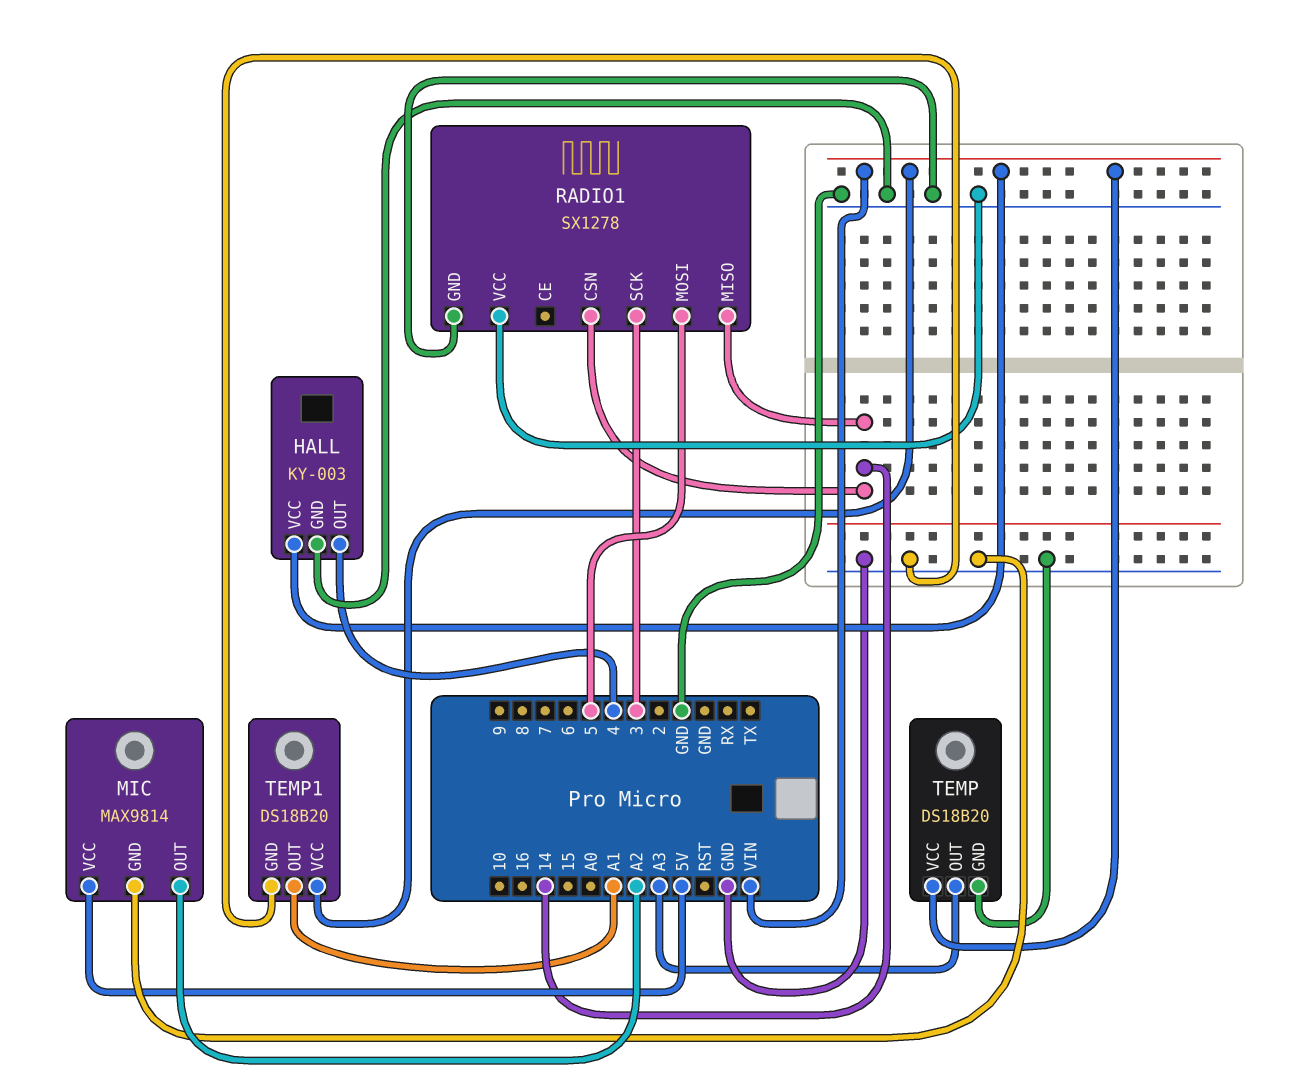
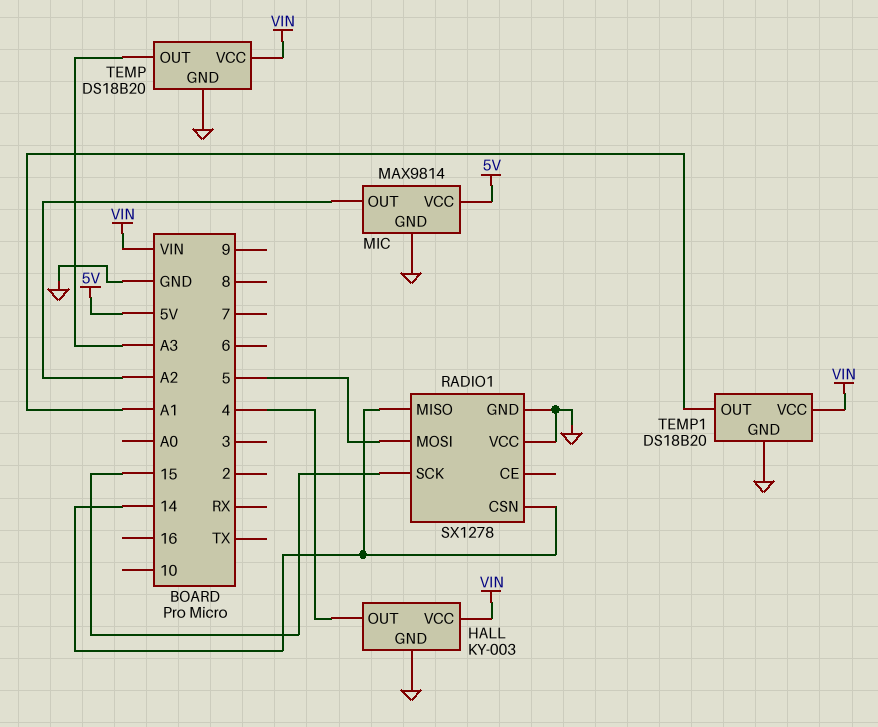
RADIO1 pin SCK: 3 -> 15

